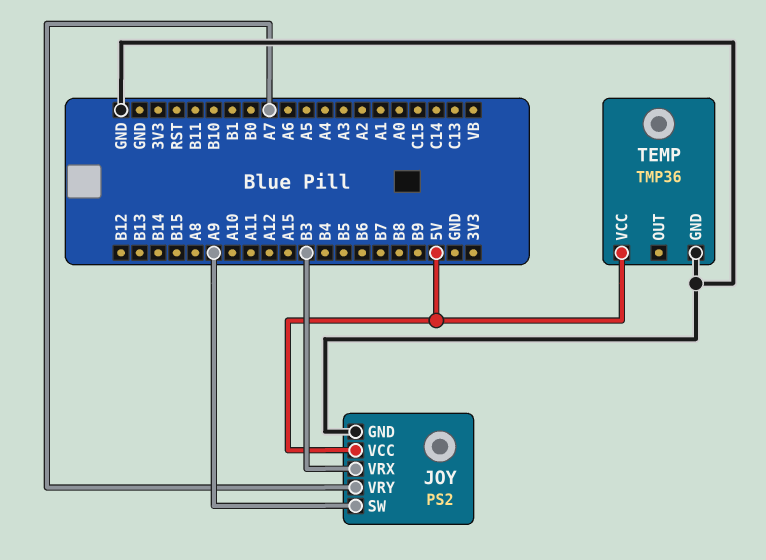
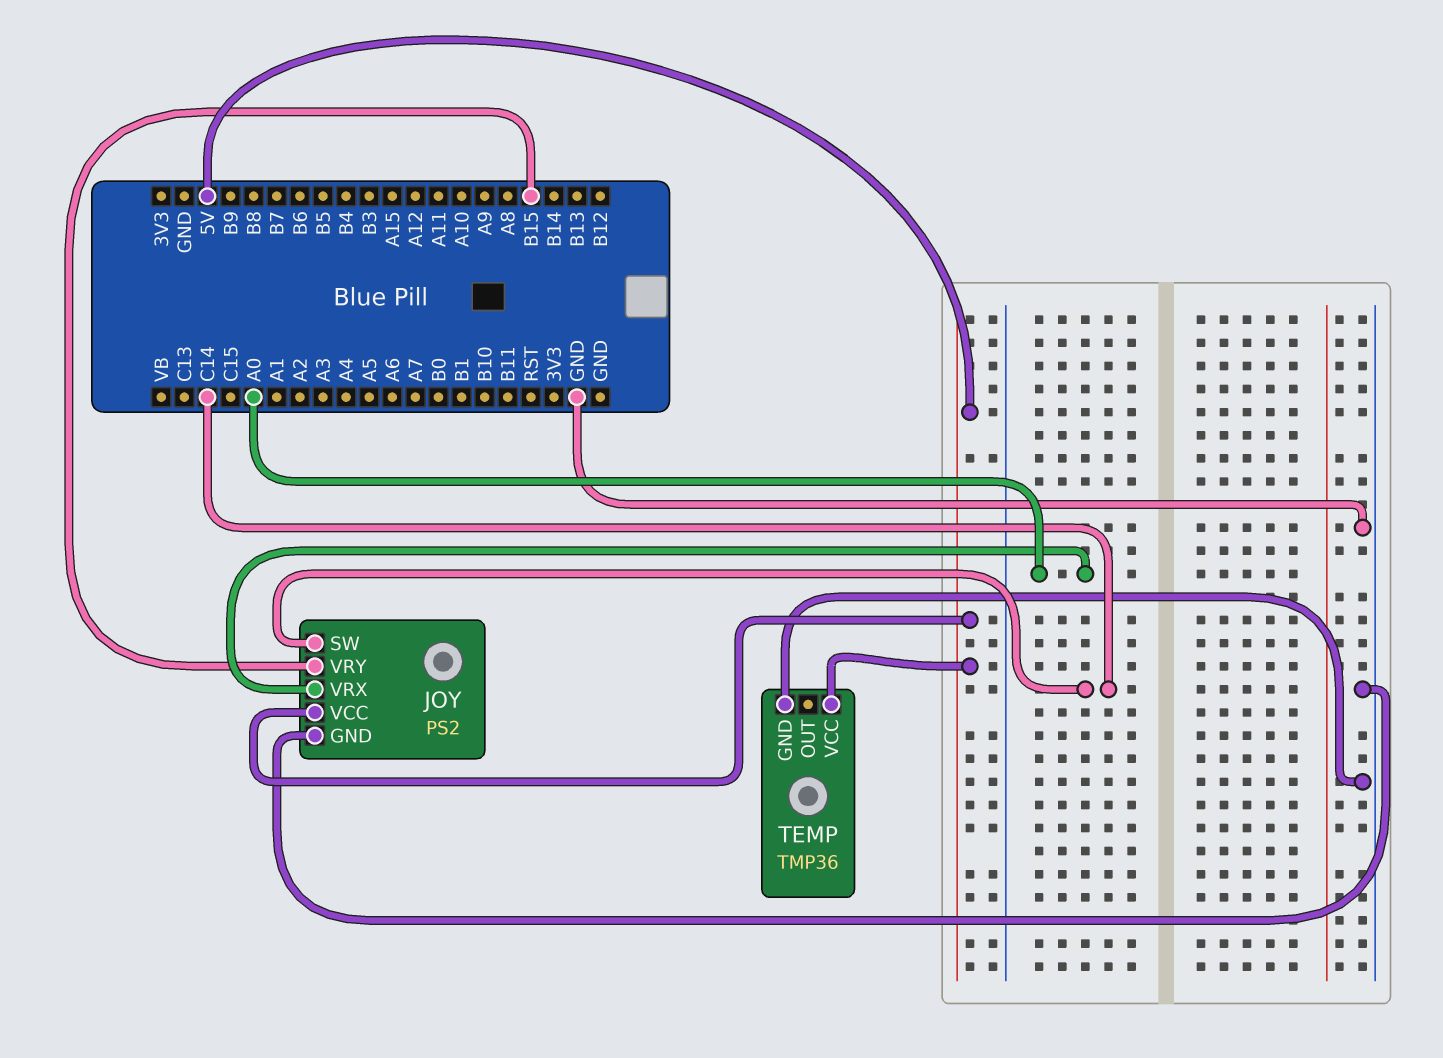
JOY pin SW: A9 -> C14
JOY pin VRX: B3 -> A0
JOY pin VRY: A7 -> B15

